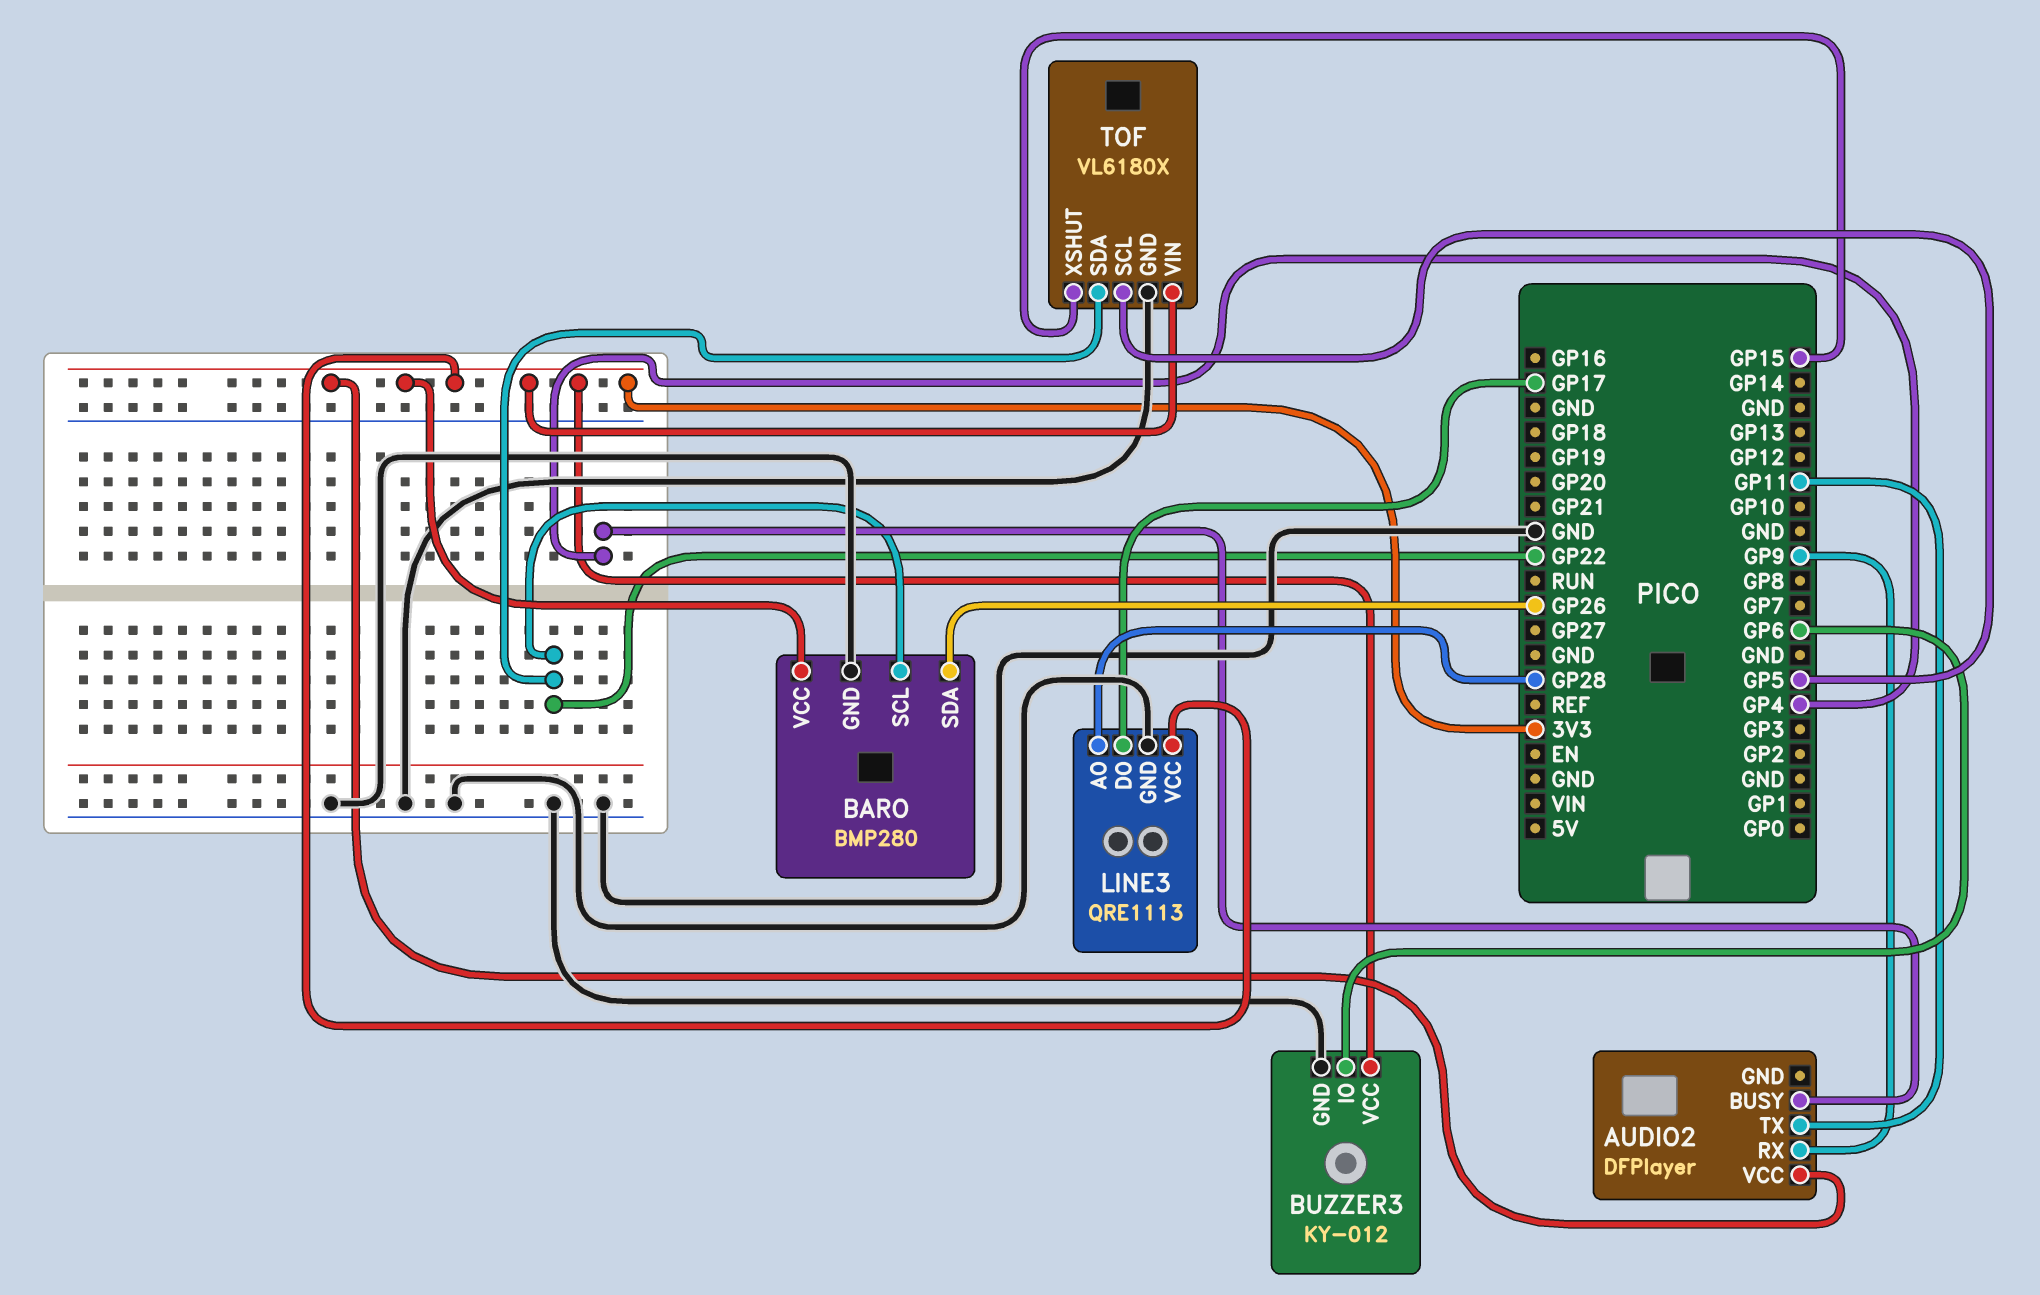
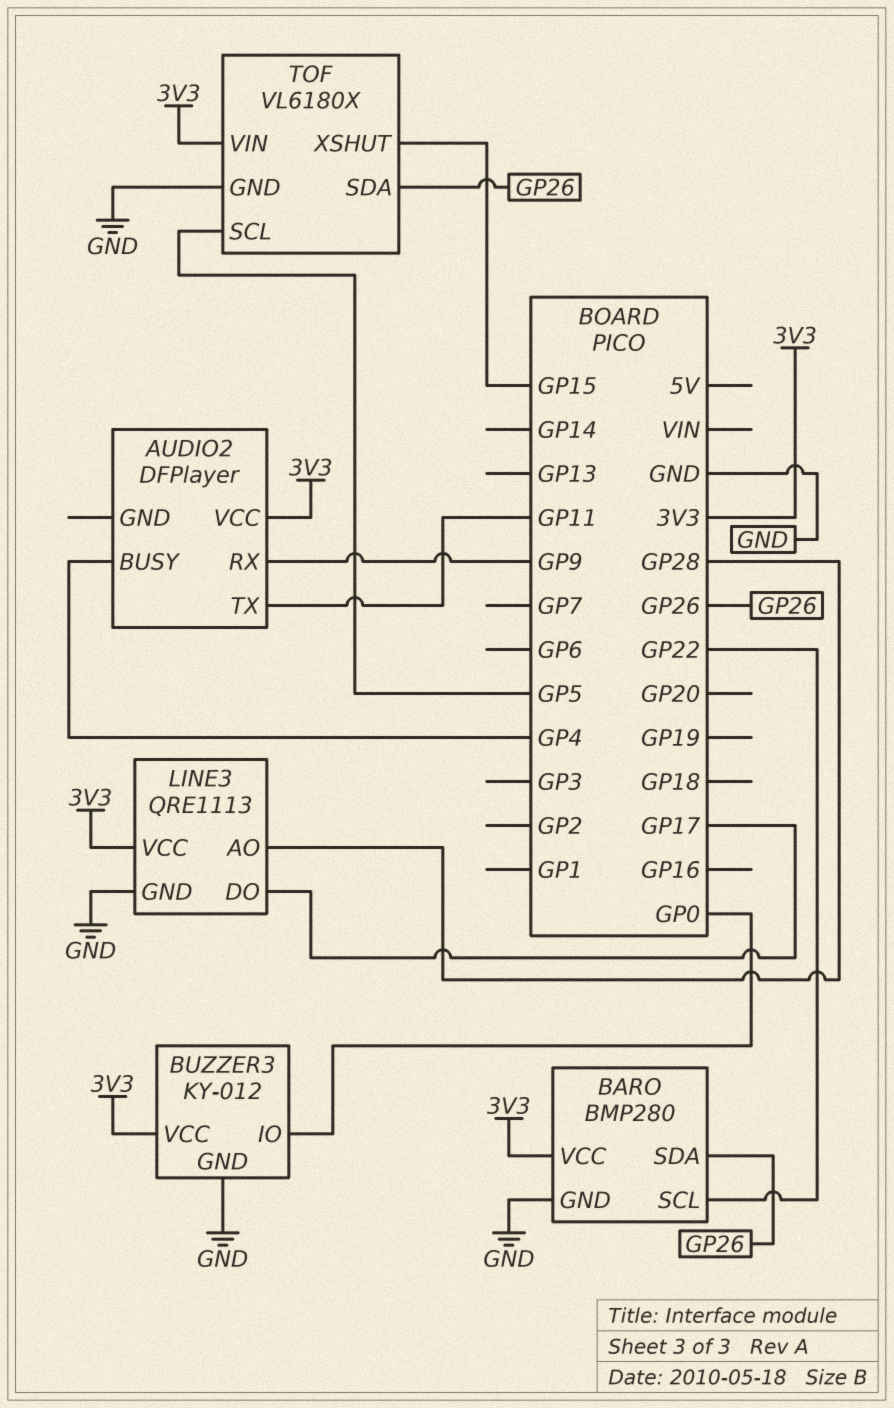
BUZZER3 pin IO: GP6 -> GP0
TOF pin SDA: GP22 -> GP26

